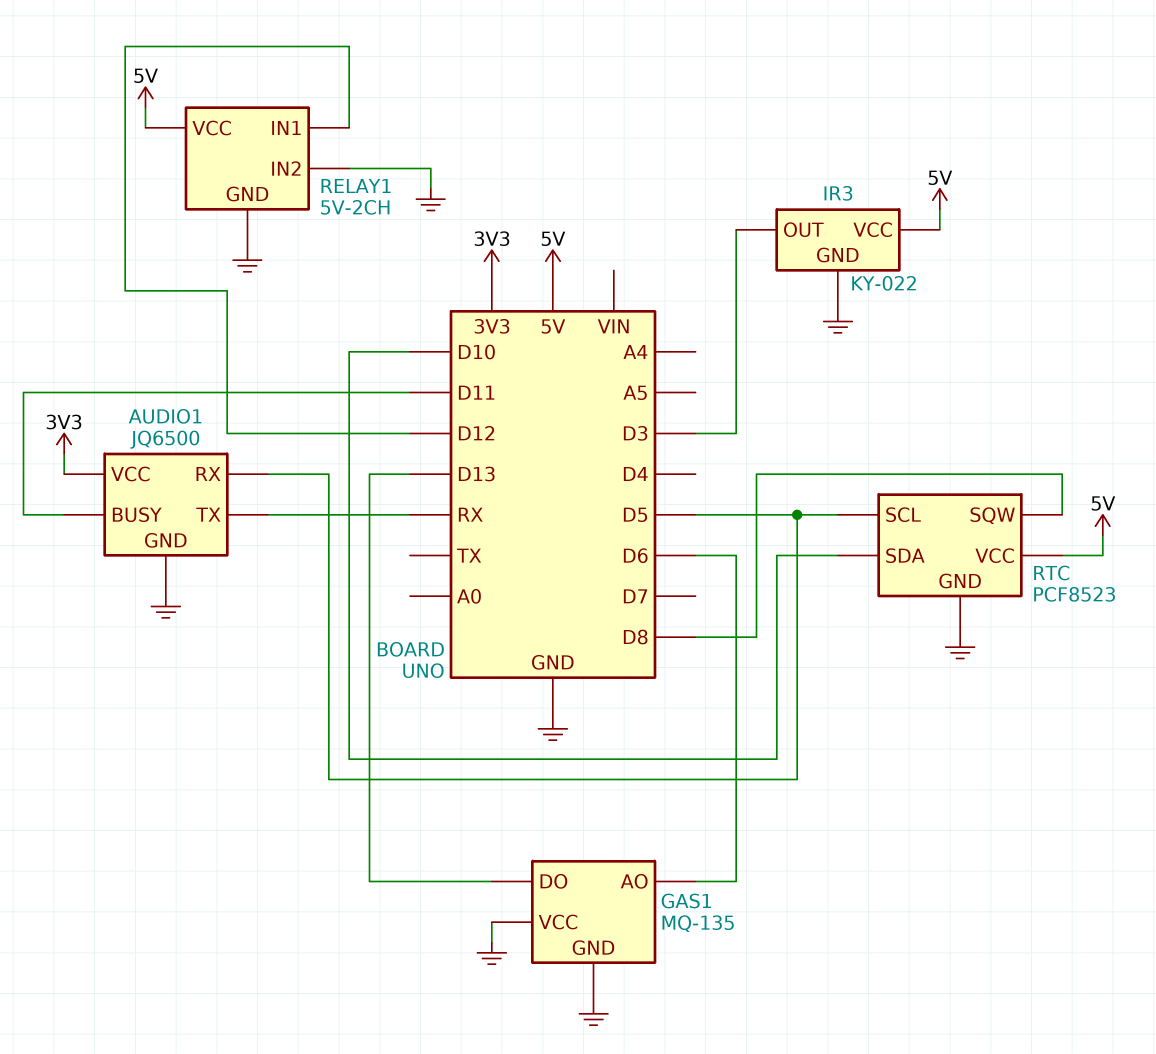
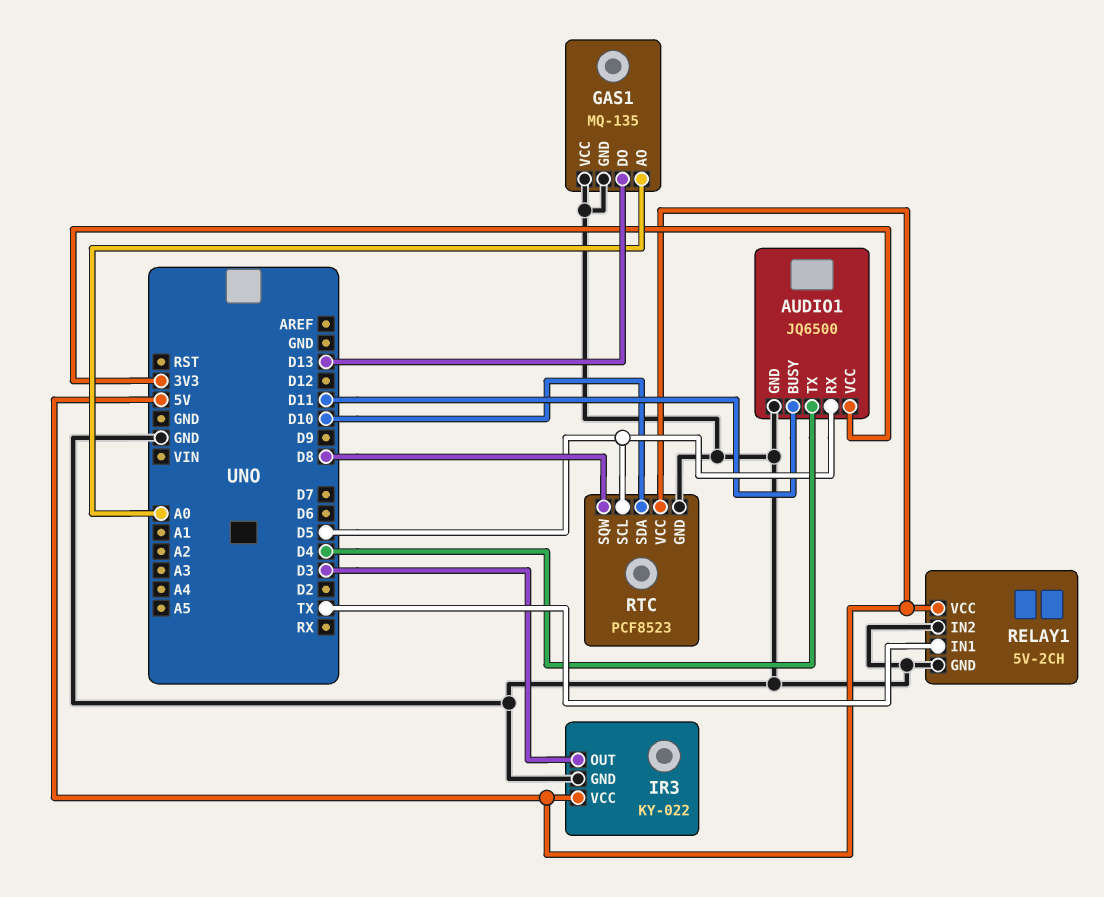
AUDIO1 pin TX: RX -> D4
GAS1 pin AO: D6 -> A0
RELAY1 pin IN1: D12 -> TX

